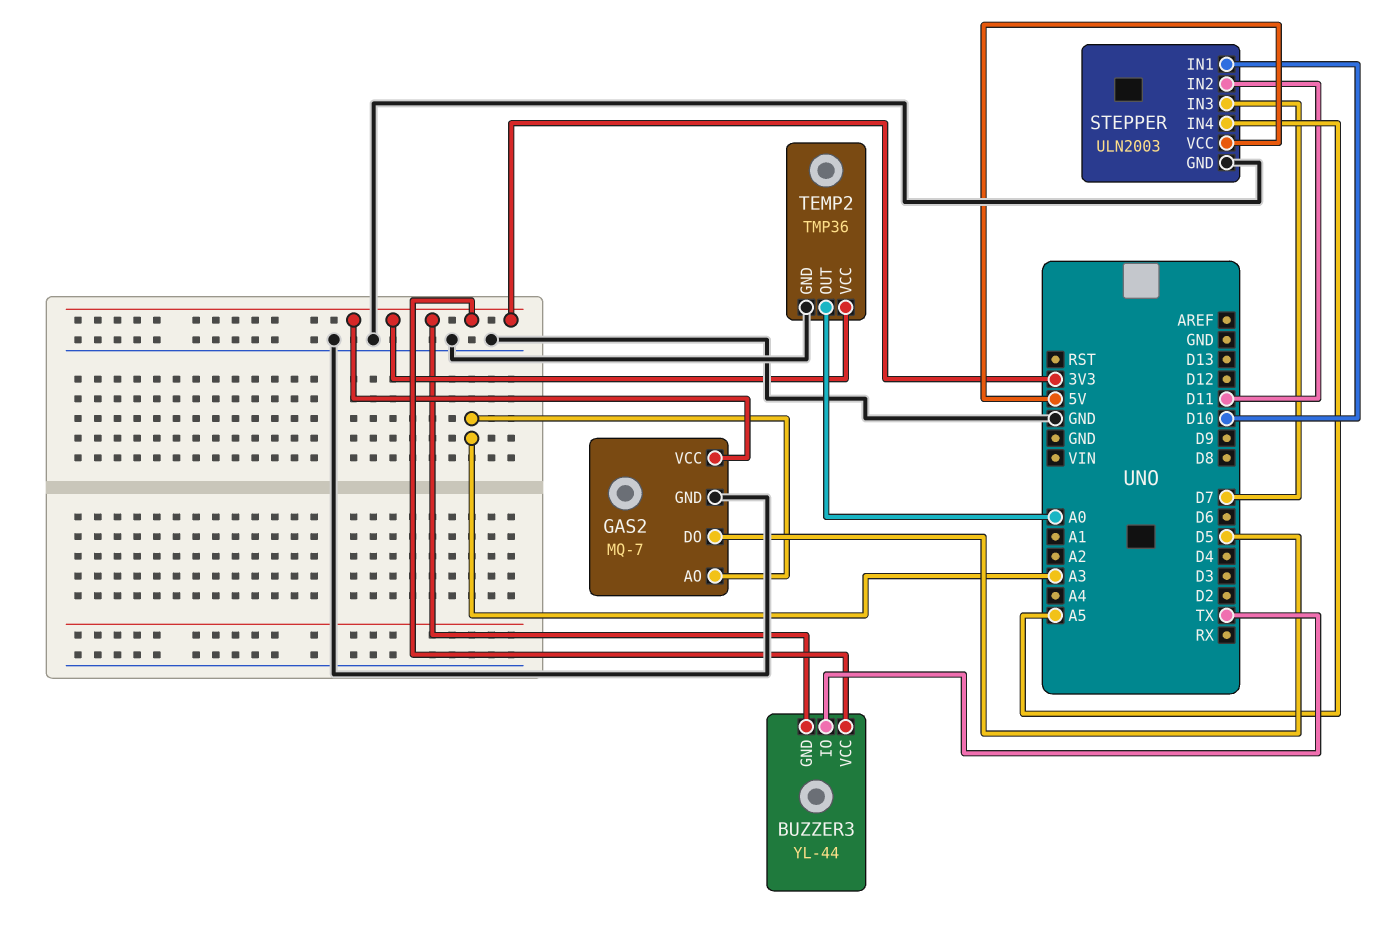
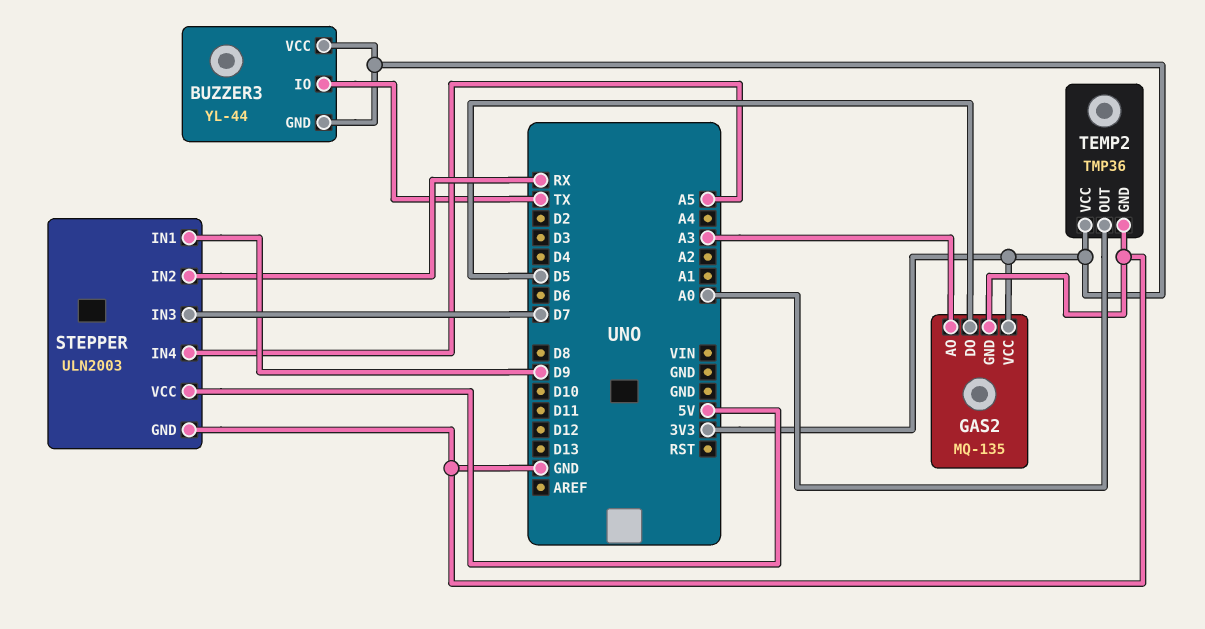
GAS2: MQ-7 -> MQ-135
STEPPER pin IN1: D10 -> D9
STEPPER pin IN2: D11 -> RX

